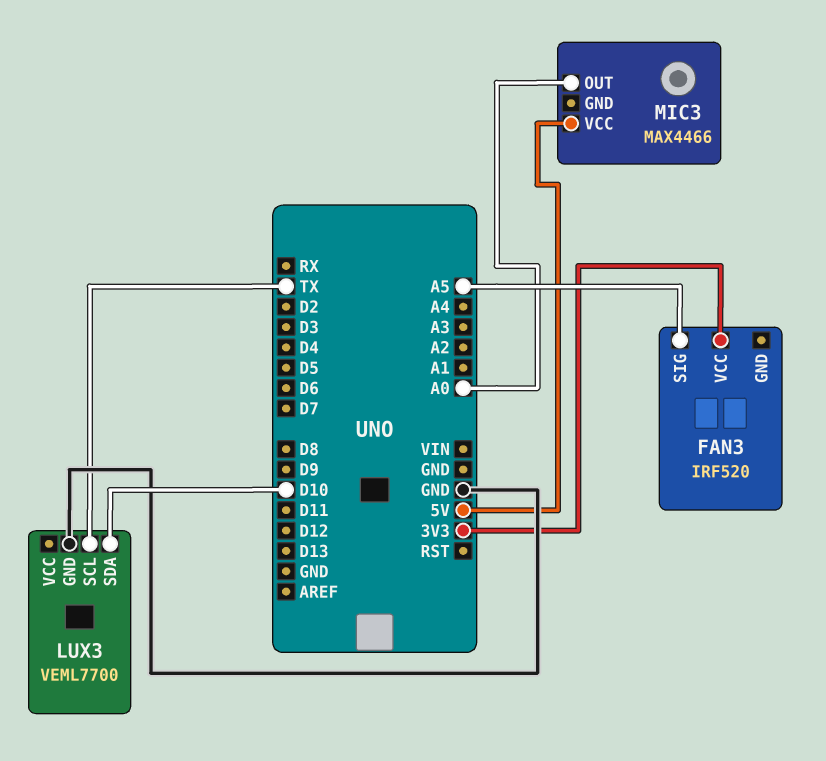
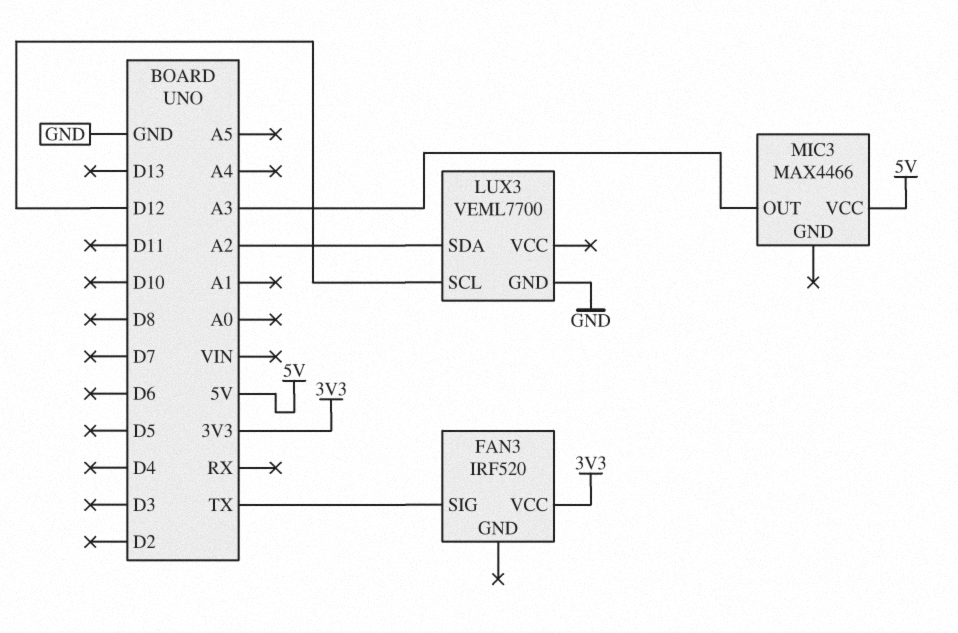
FAN3 pin SIG: A5 -> TX
LUX3 pin SCL: TX -> D12
LUX3 pin SDA: D10 -> A2
MIC3 pin OUT: A0 -> A3

